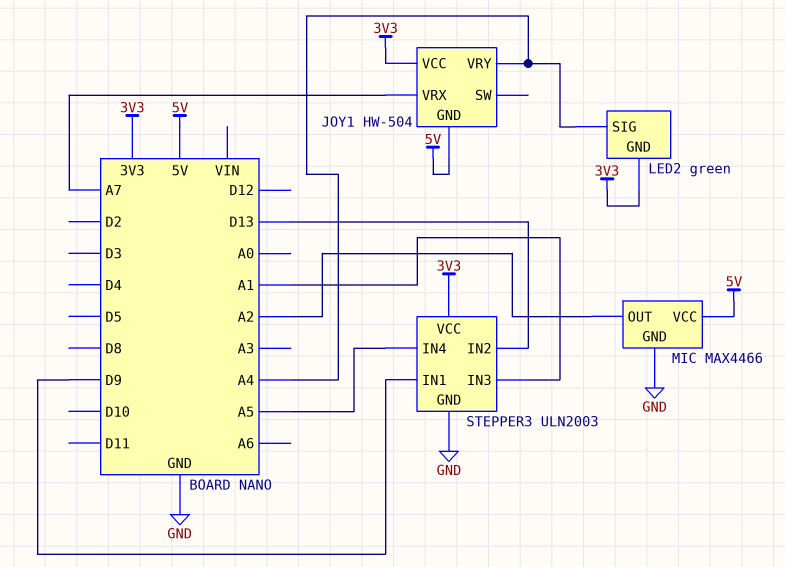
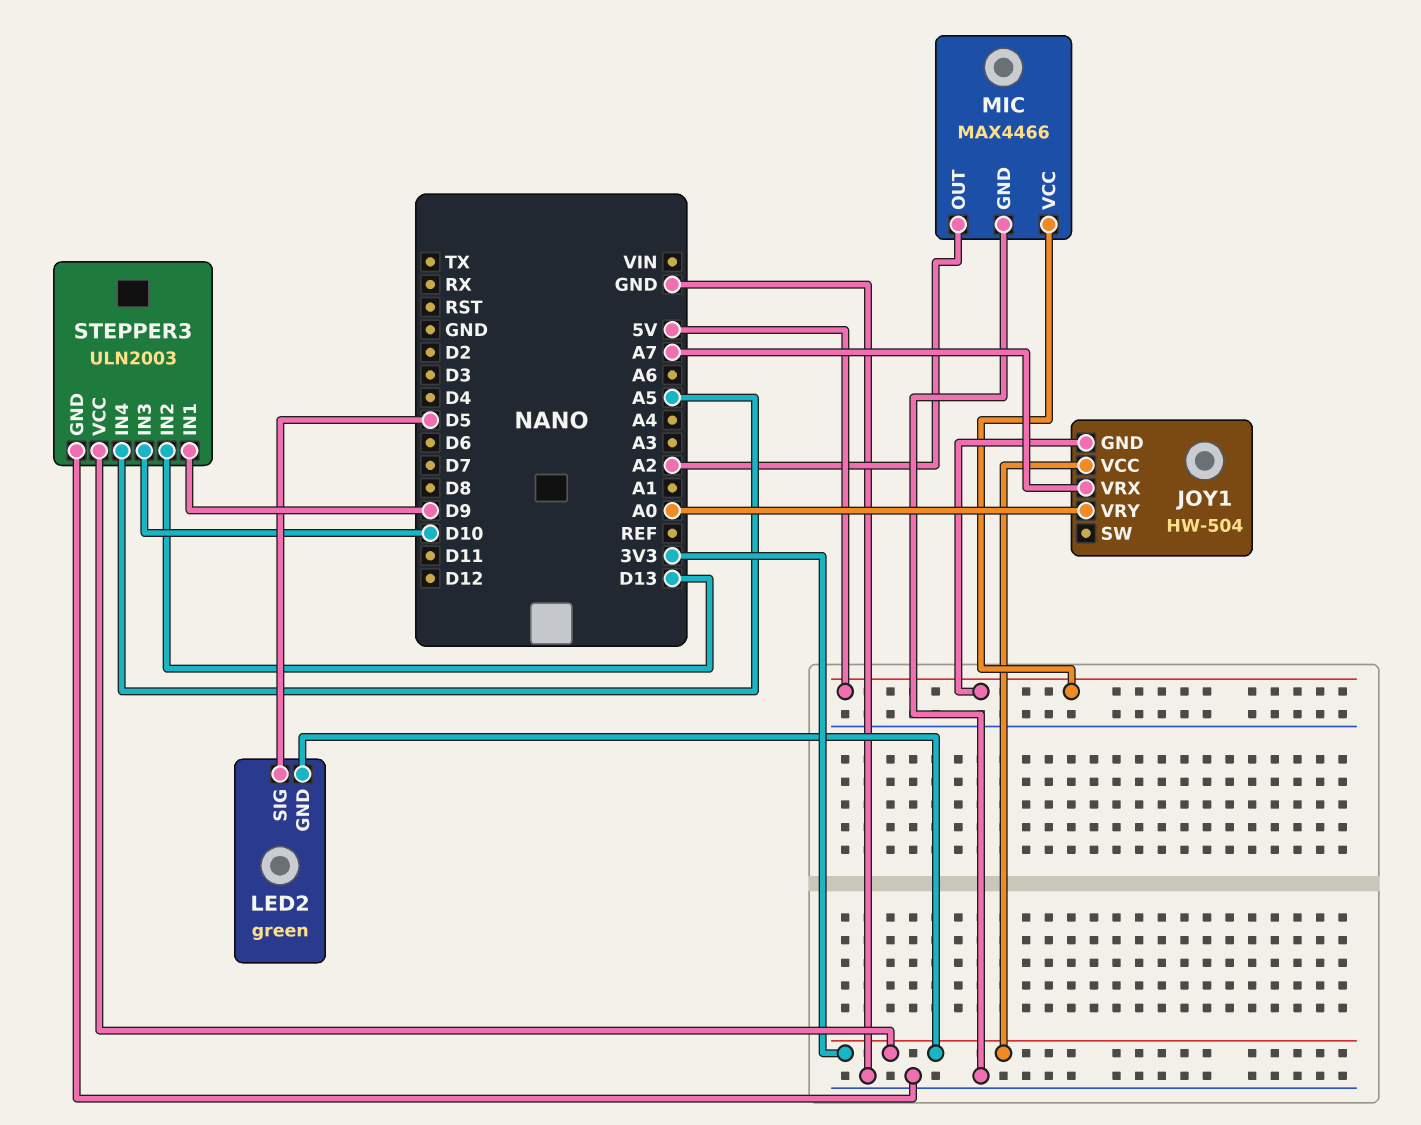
JOY1 pin VRY: A4 -> A0
LED2 pin SIG: A4 -> D5
STEPPER3 pin IN3: A1 -> D10

